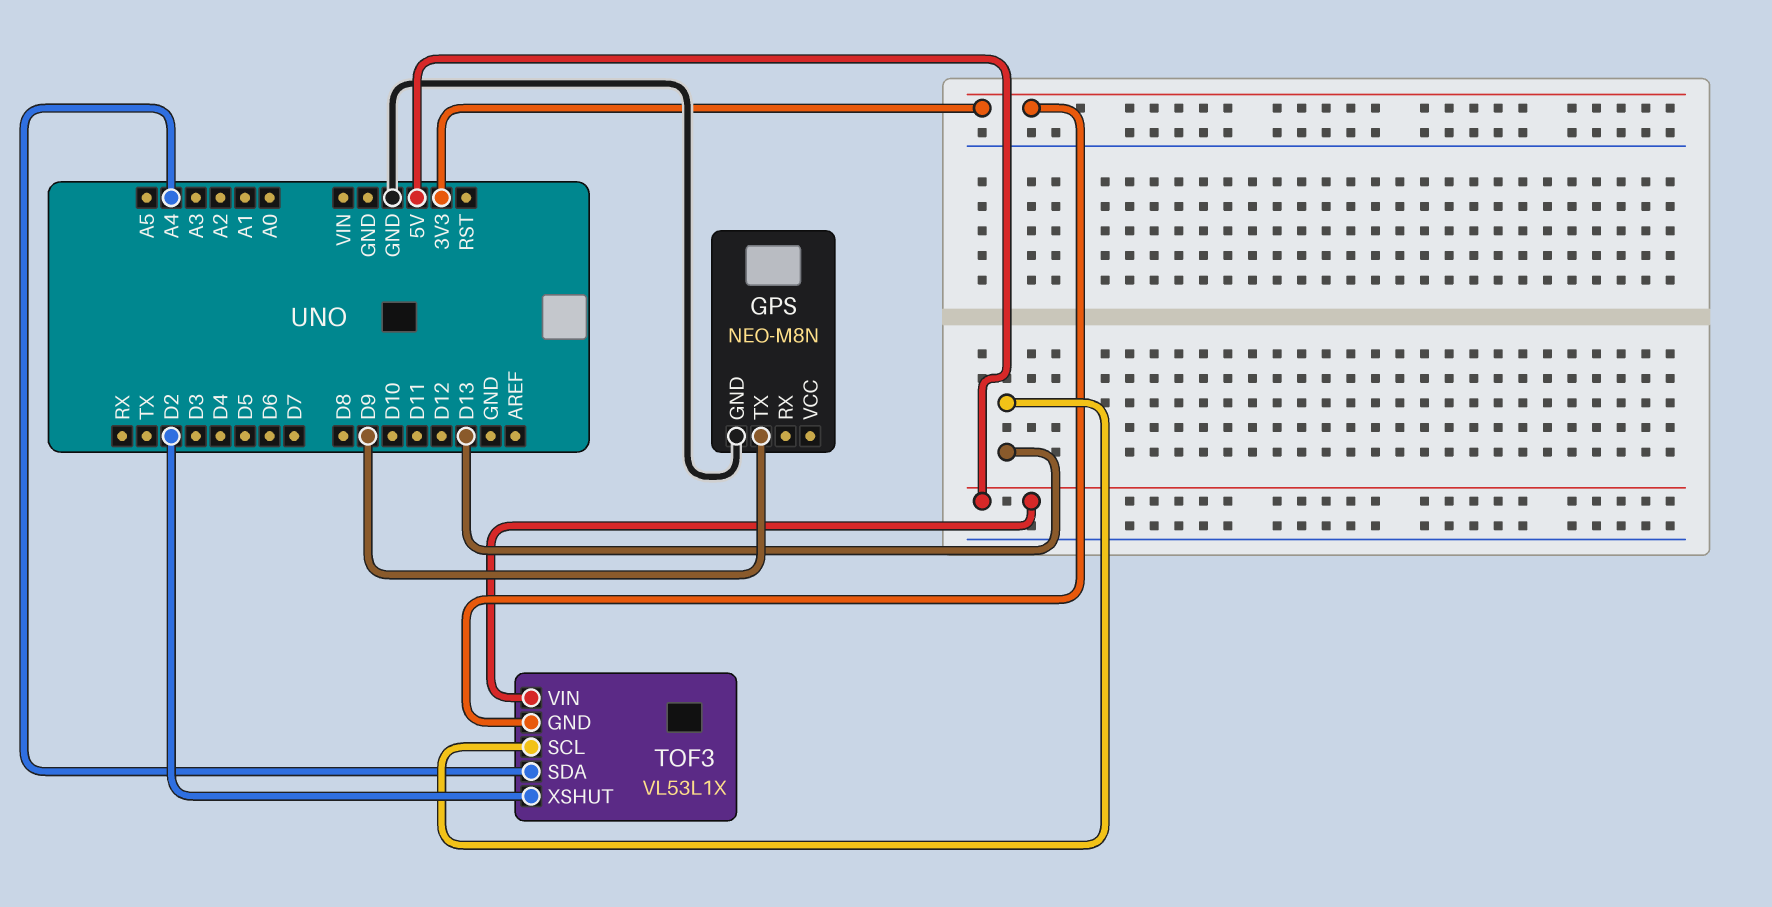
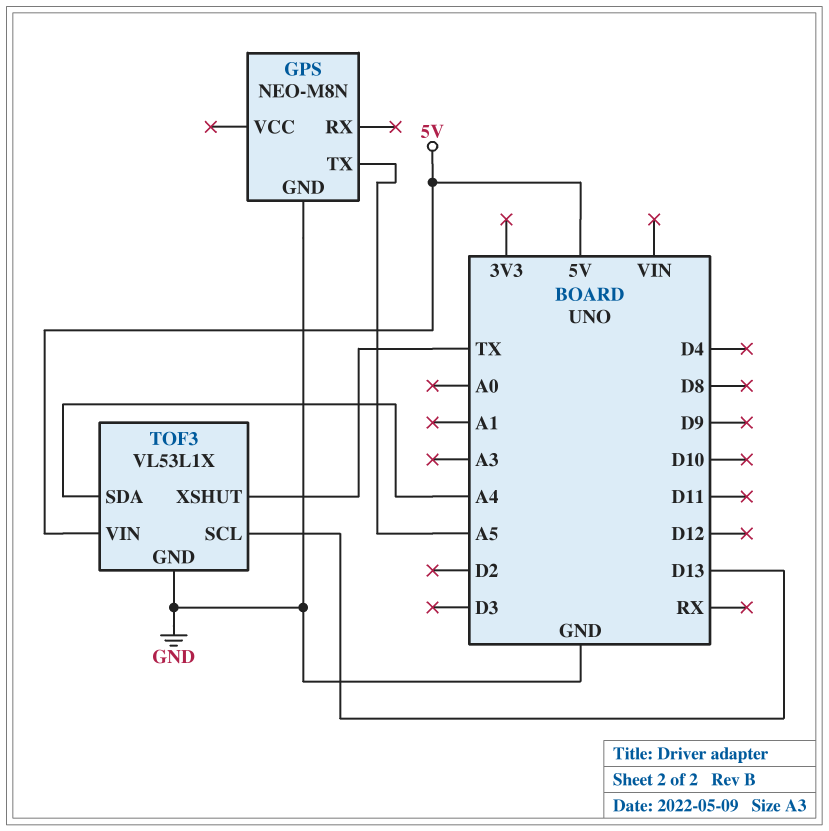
GPS pin TX: D9 -> A5
TOF3 pin GND: 3V3 -> GND
TOF3 pin XSHUT: D2 -> TX

